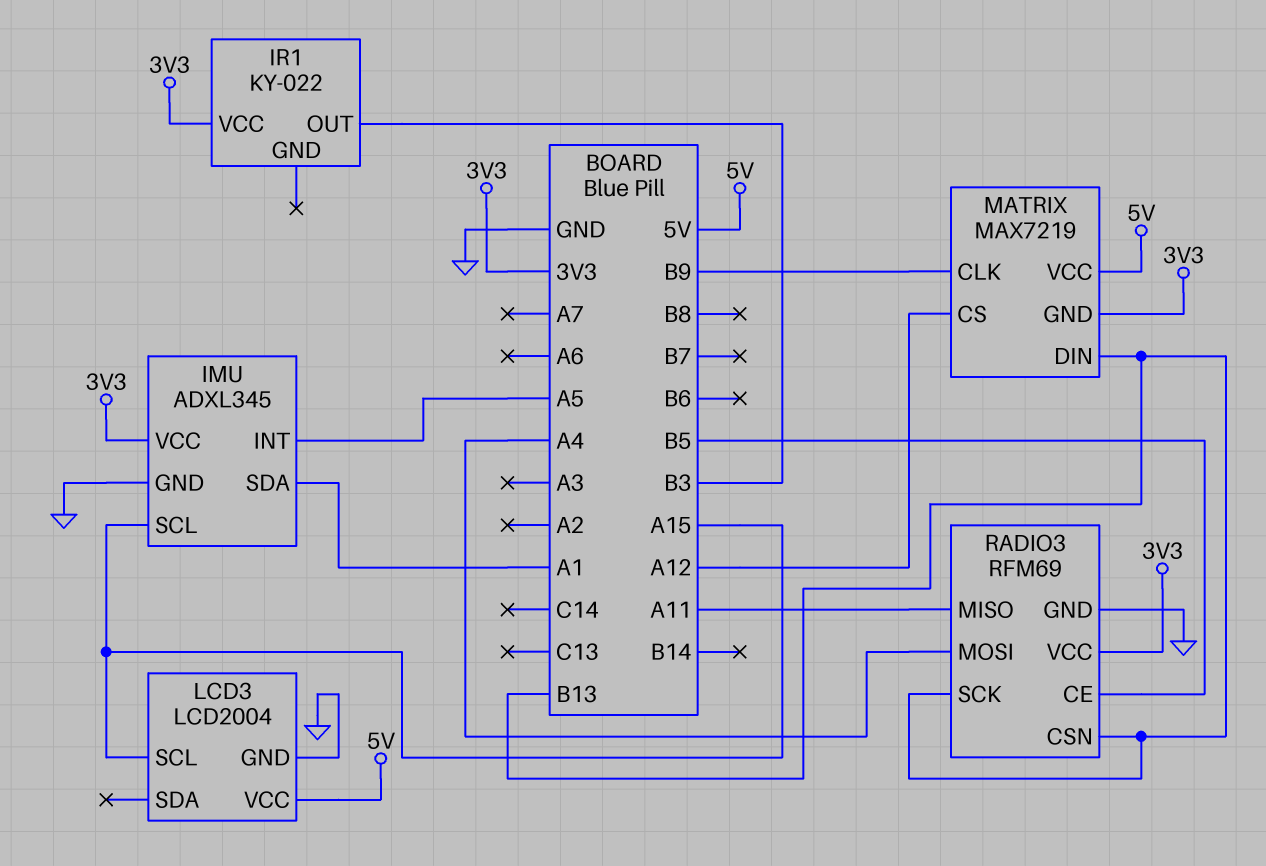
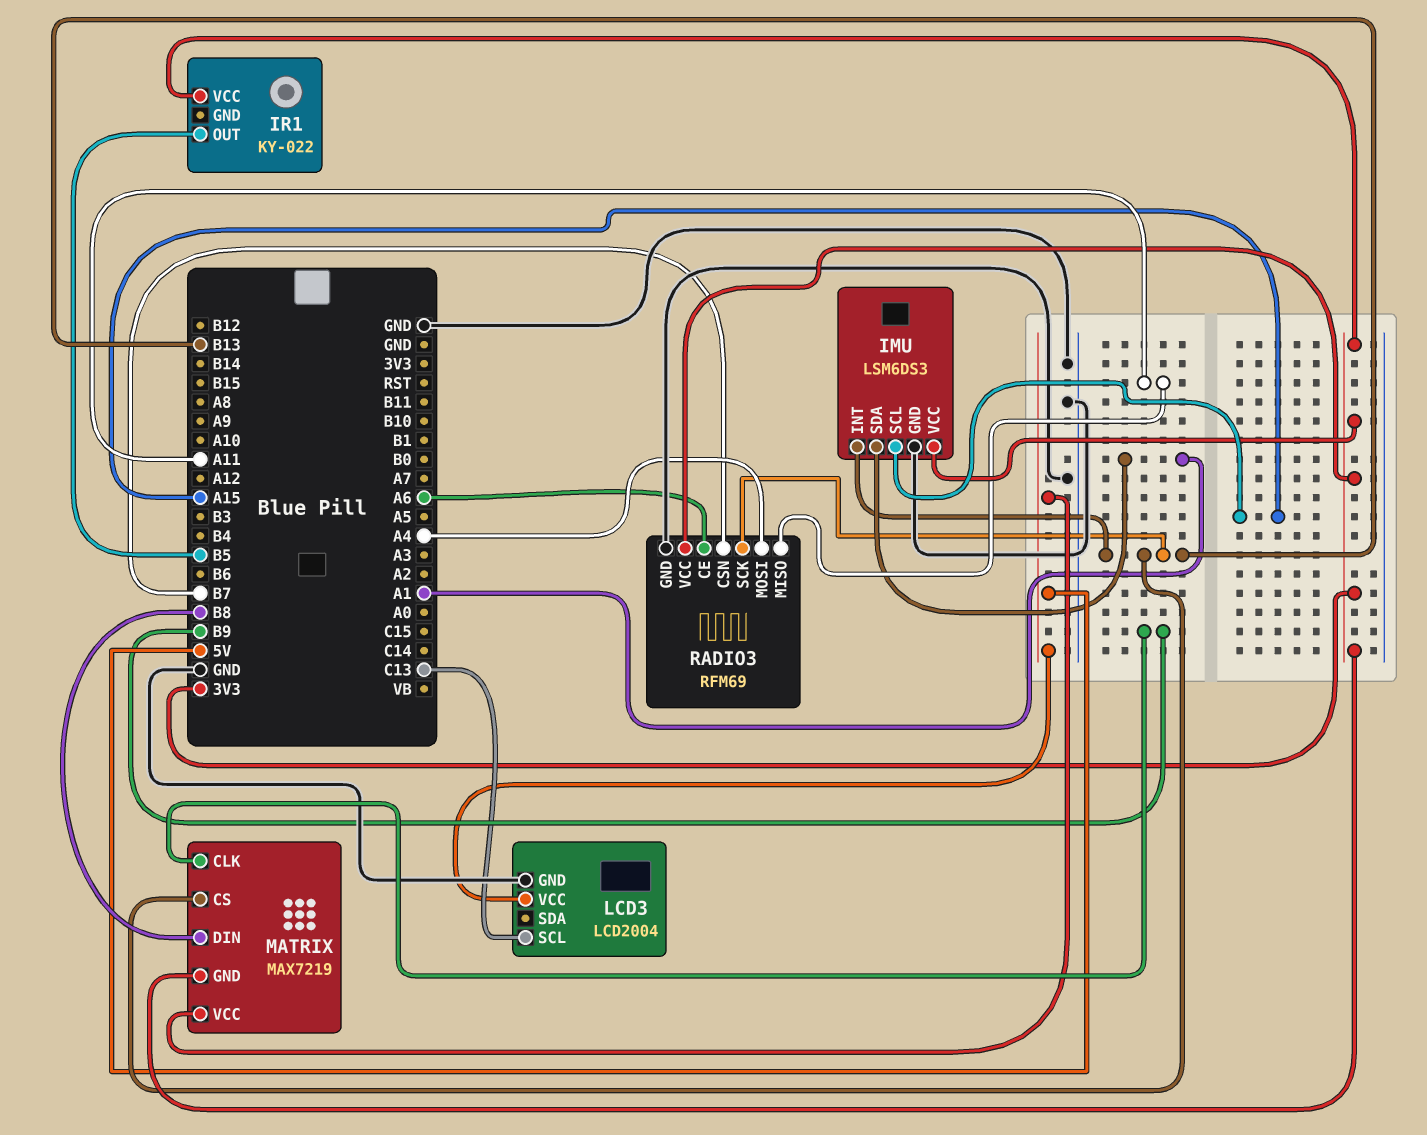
IMU: ADXL345 -> LSM6DS3
IMU pin INT: A5 -> B13
IR1 pin OUT: B3 -> B5
LCD3 pin SCL: A15 -> C13
MATRIX pin CS: A12 -> B13
MATRIX pin DIN: B13 -> B8
RADIO3 pin CE: B5 -> A6
RADIO3 pin CSN: B13 -> B7

